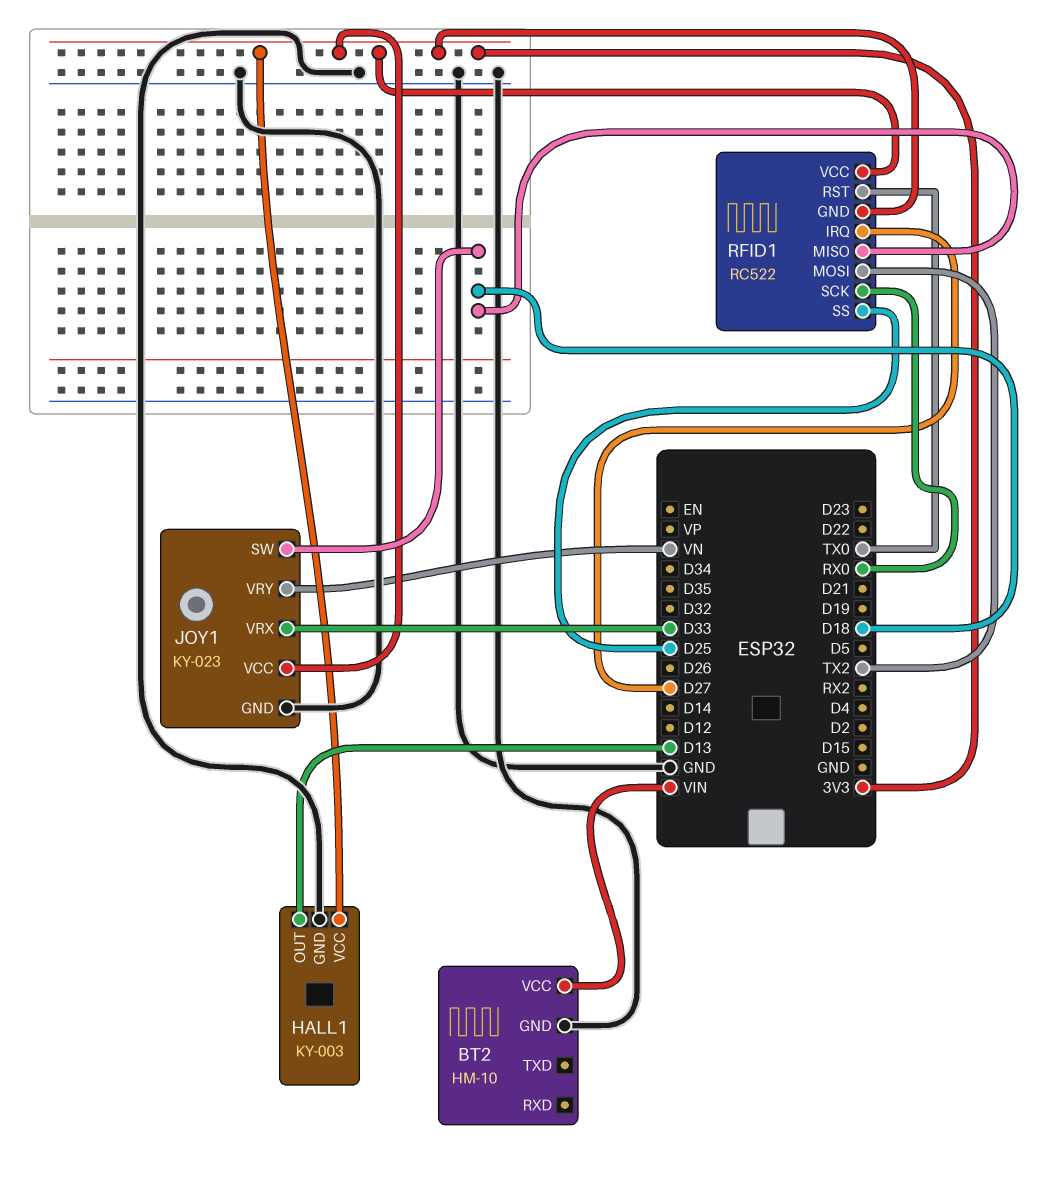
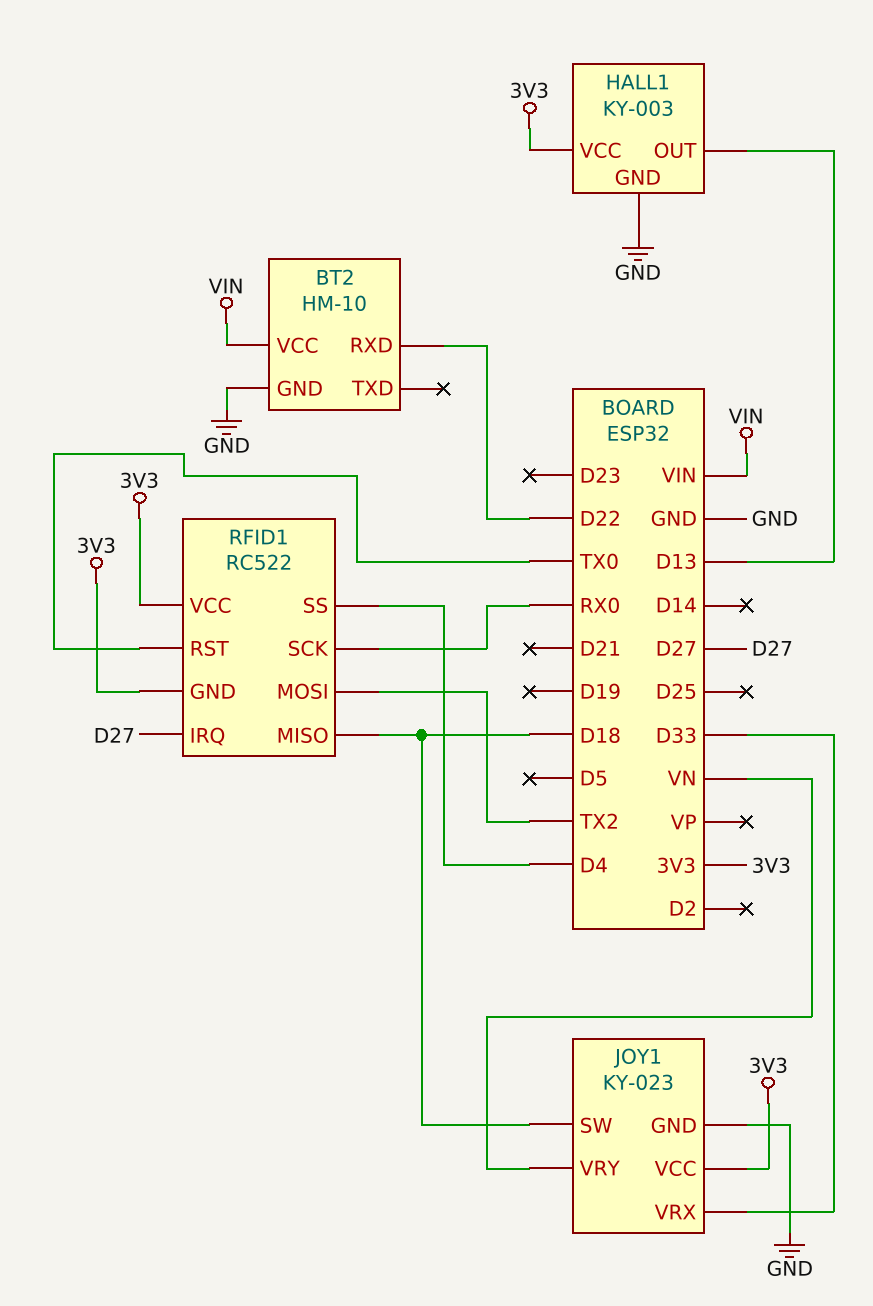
BT2 pin RXD: none -> D22
RFID1 pin SS: D25 -> D4

